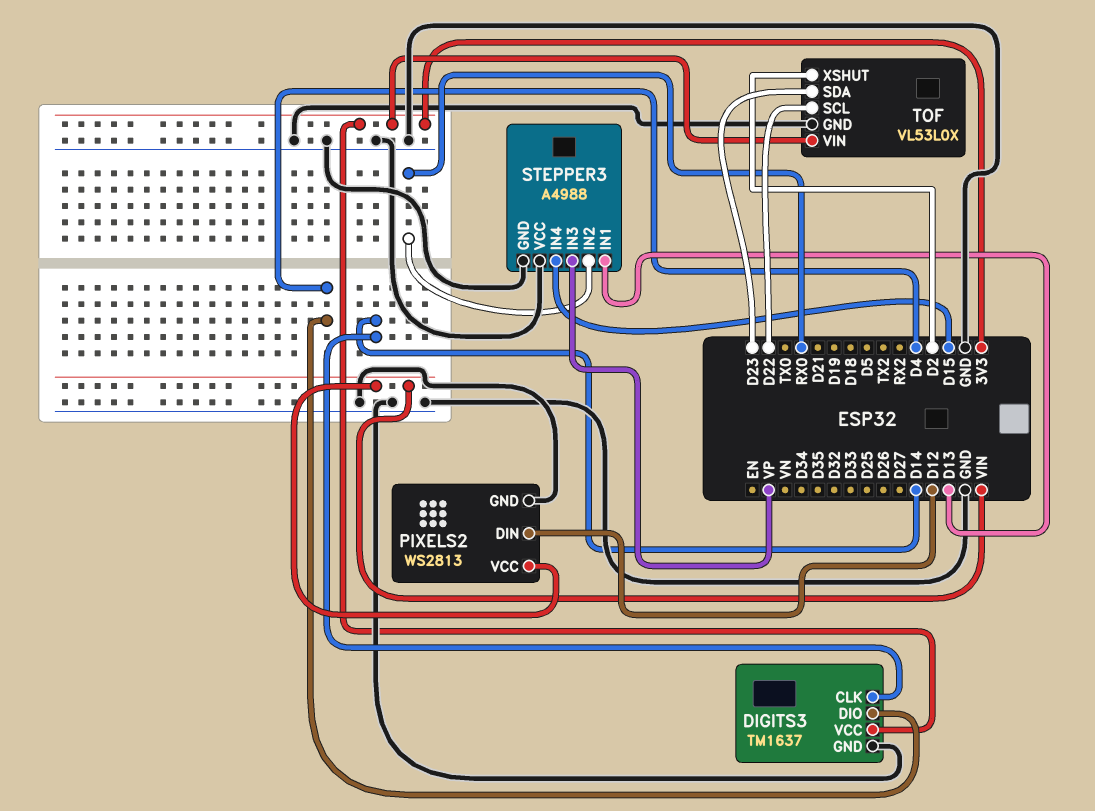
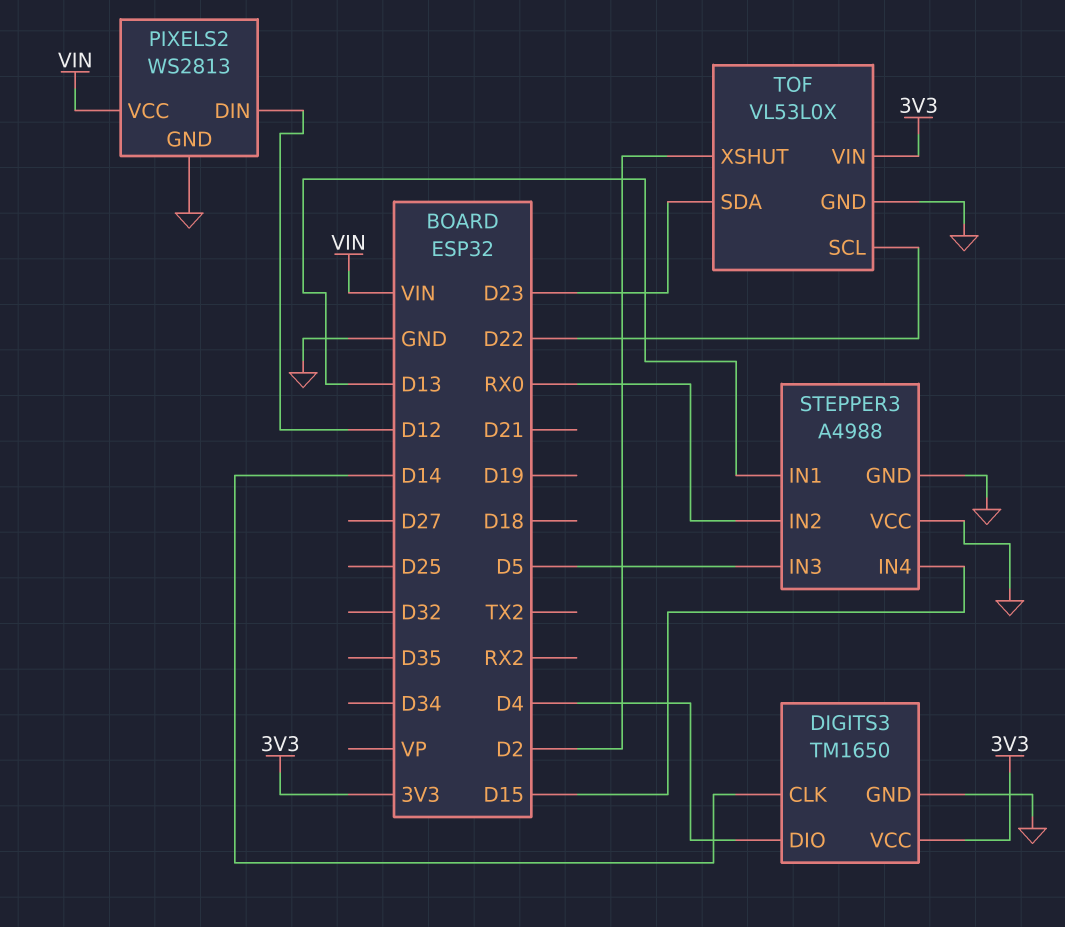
DIGITS3: TM1637 -> TM1650
STEPPER3 pin IN3: VP -> D5

